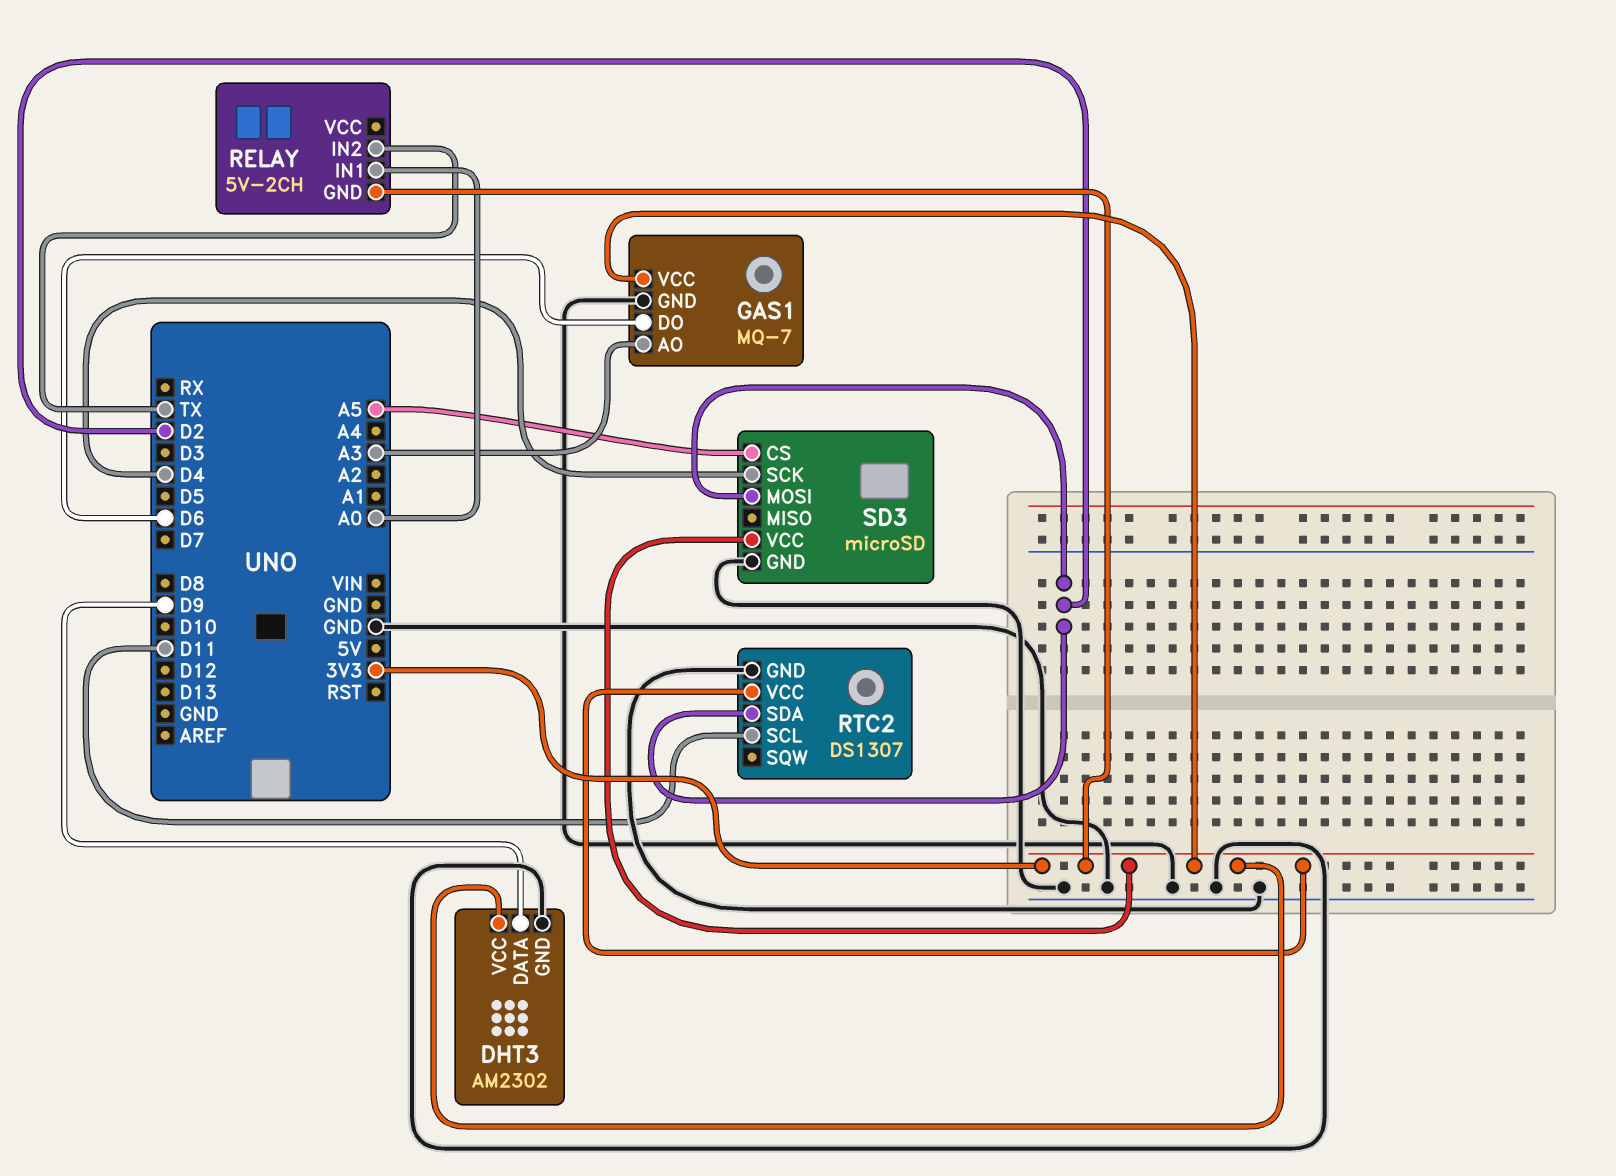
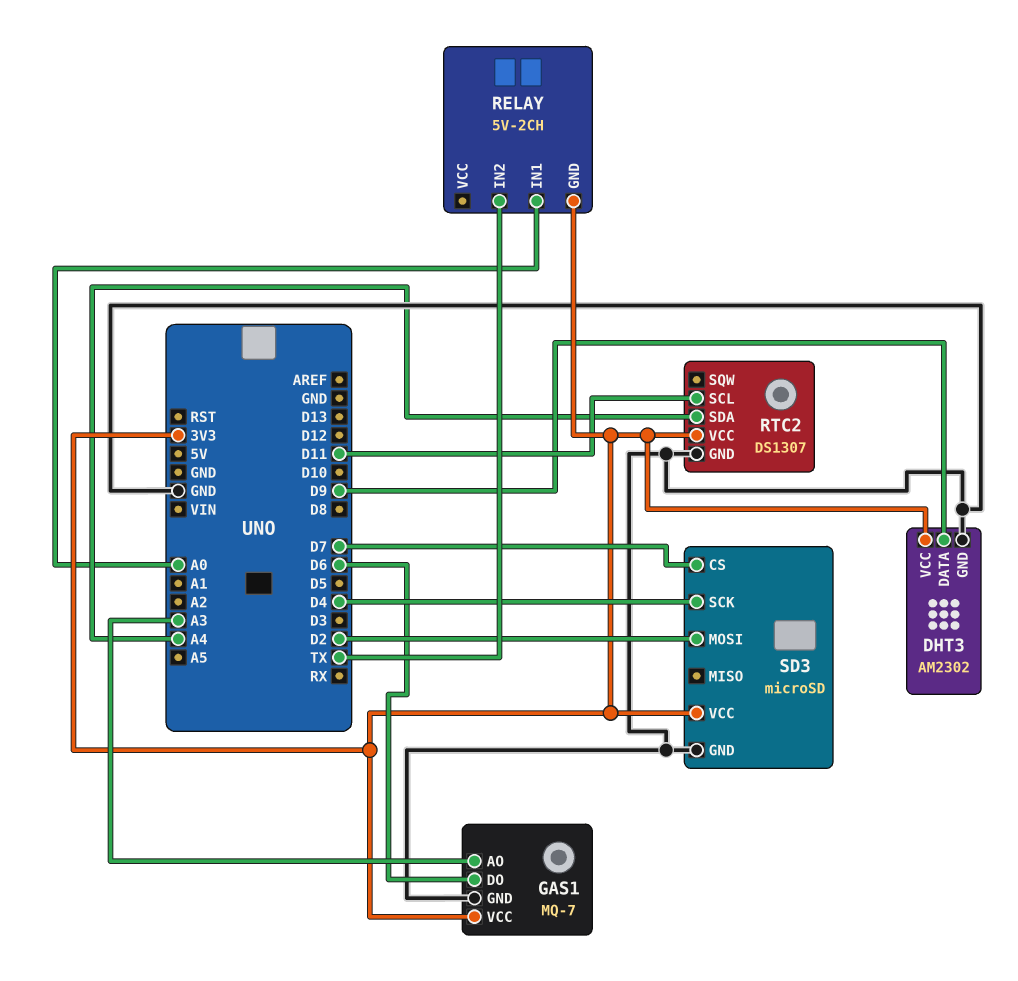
RTC2 pin SDA: D2 -> A4
SD3 pin CS: A5 -> D7

